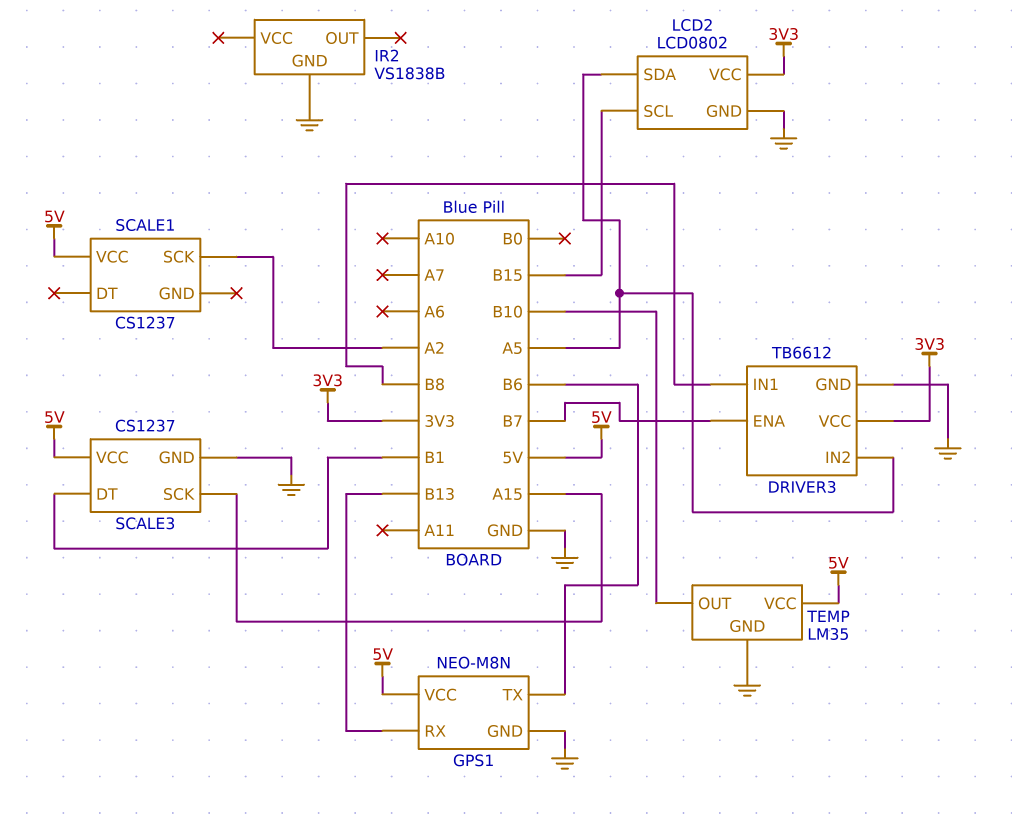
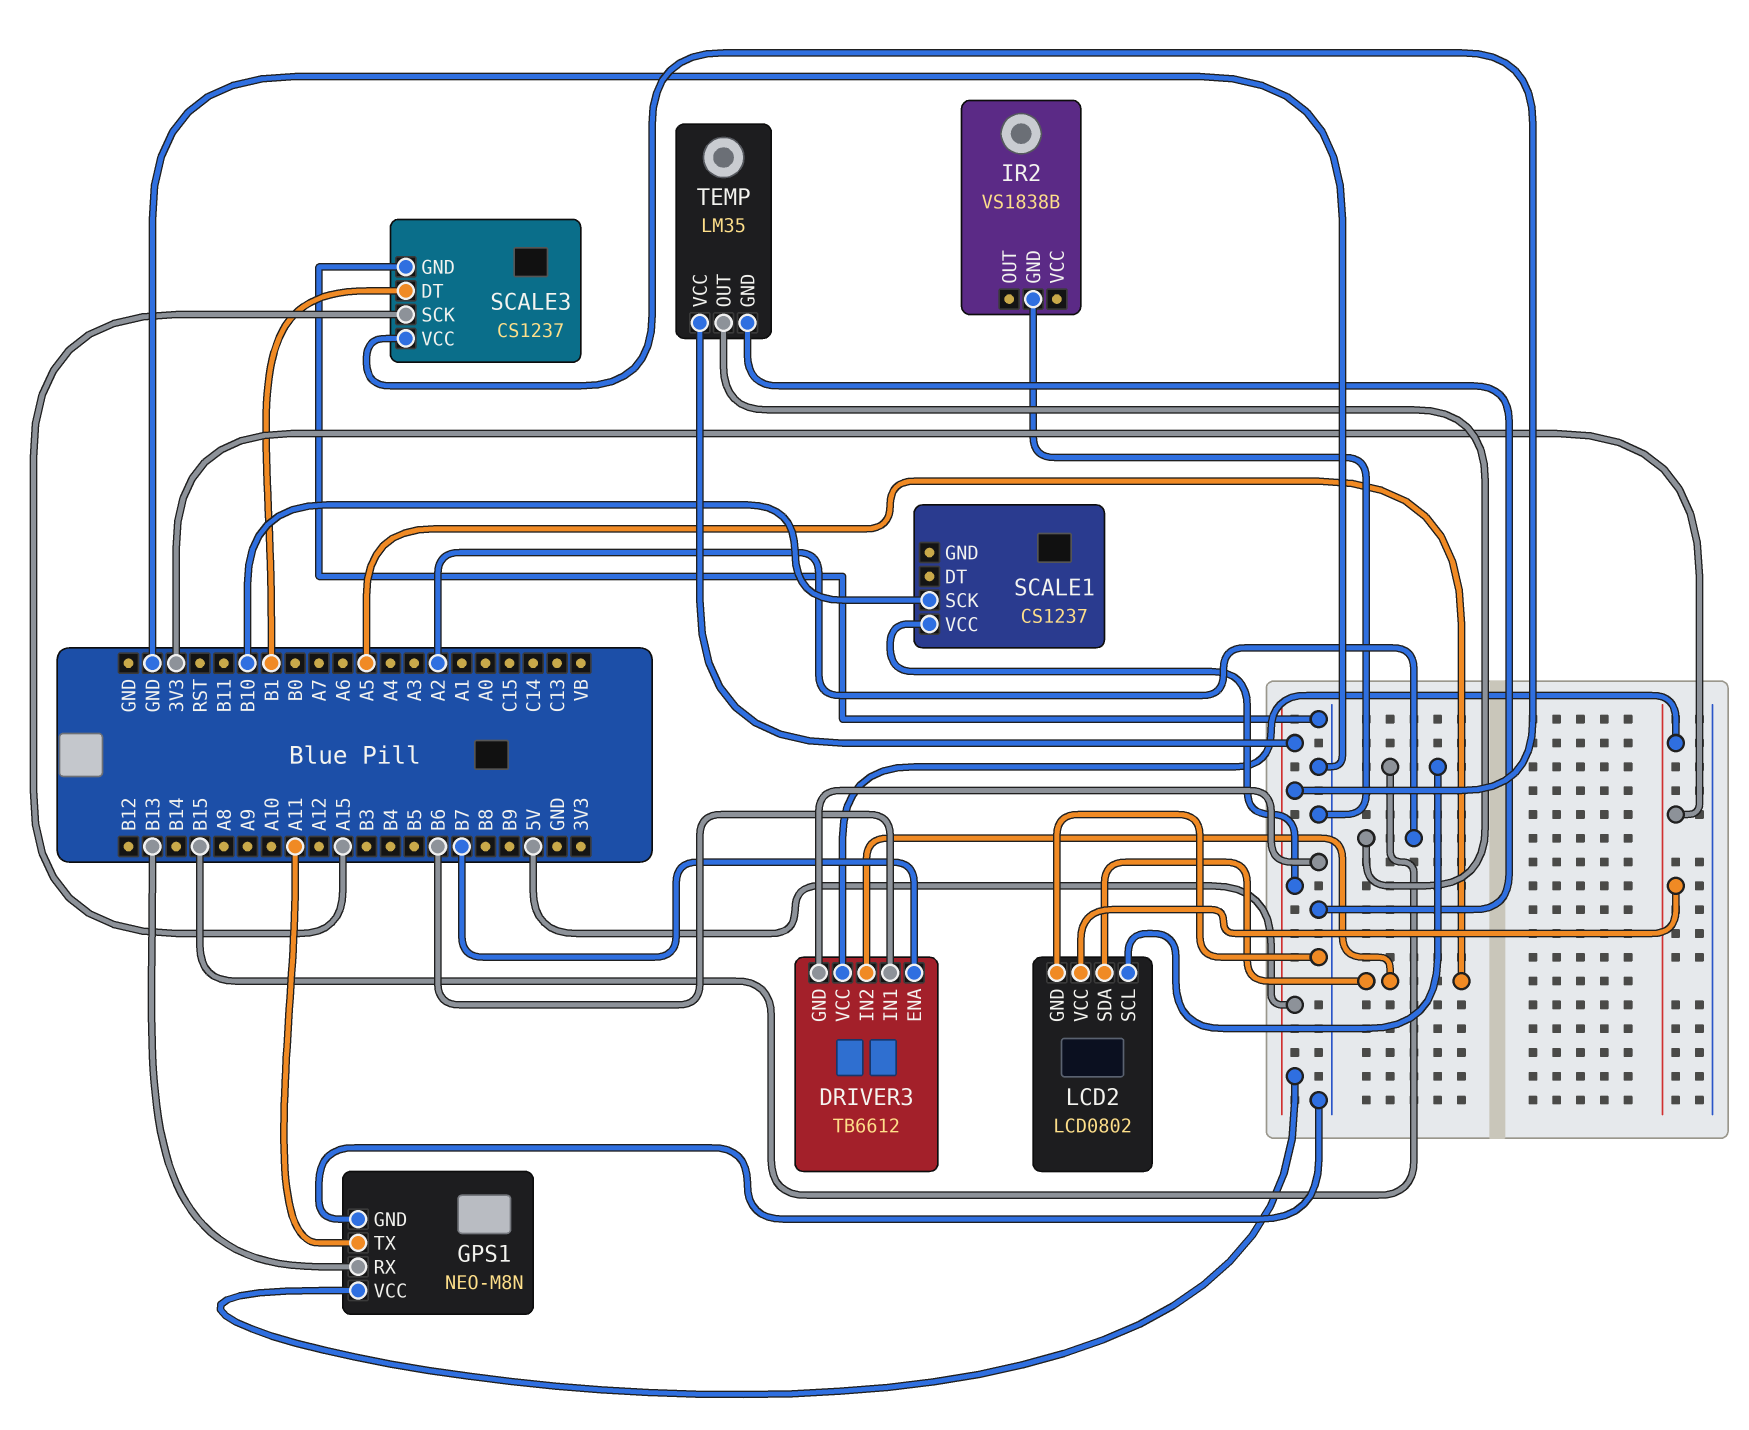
DRIVER3 pin IN1: B8 -> B6
GPS1 pin TX: B6 -> A11
SCALE1 pin SCK: A2 -> B10
TEMP pin OUT: B10 -> A2

